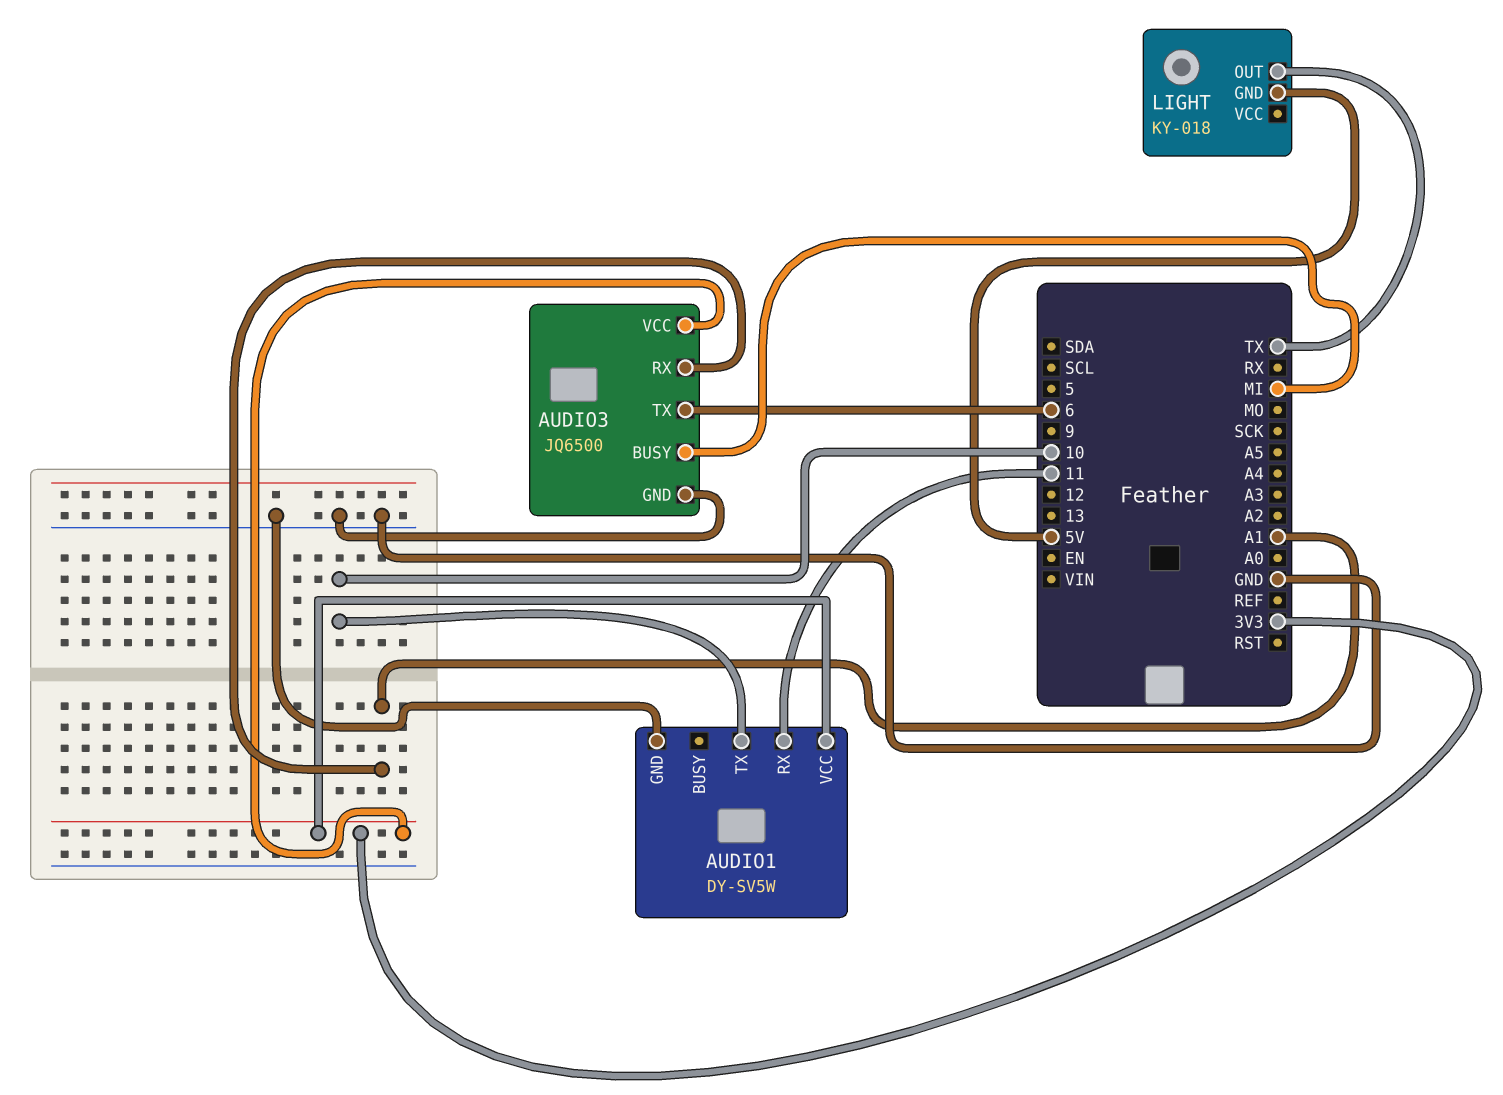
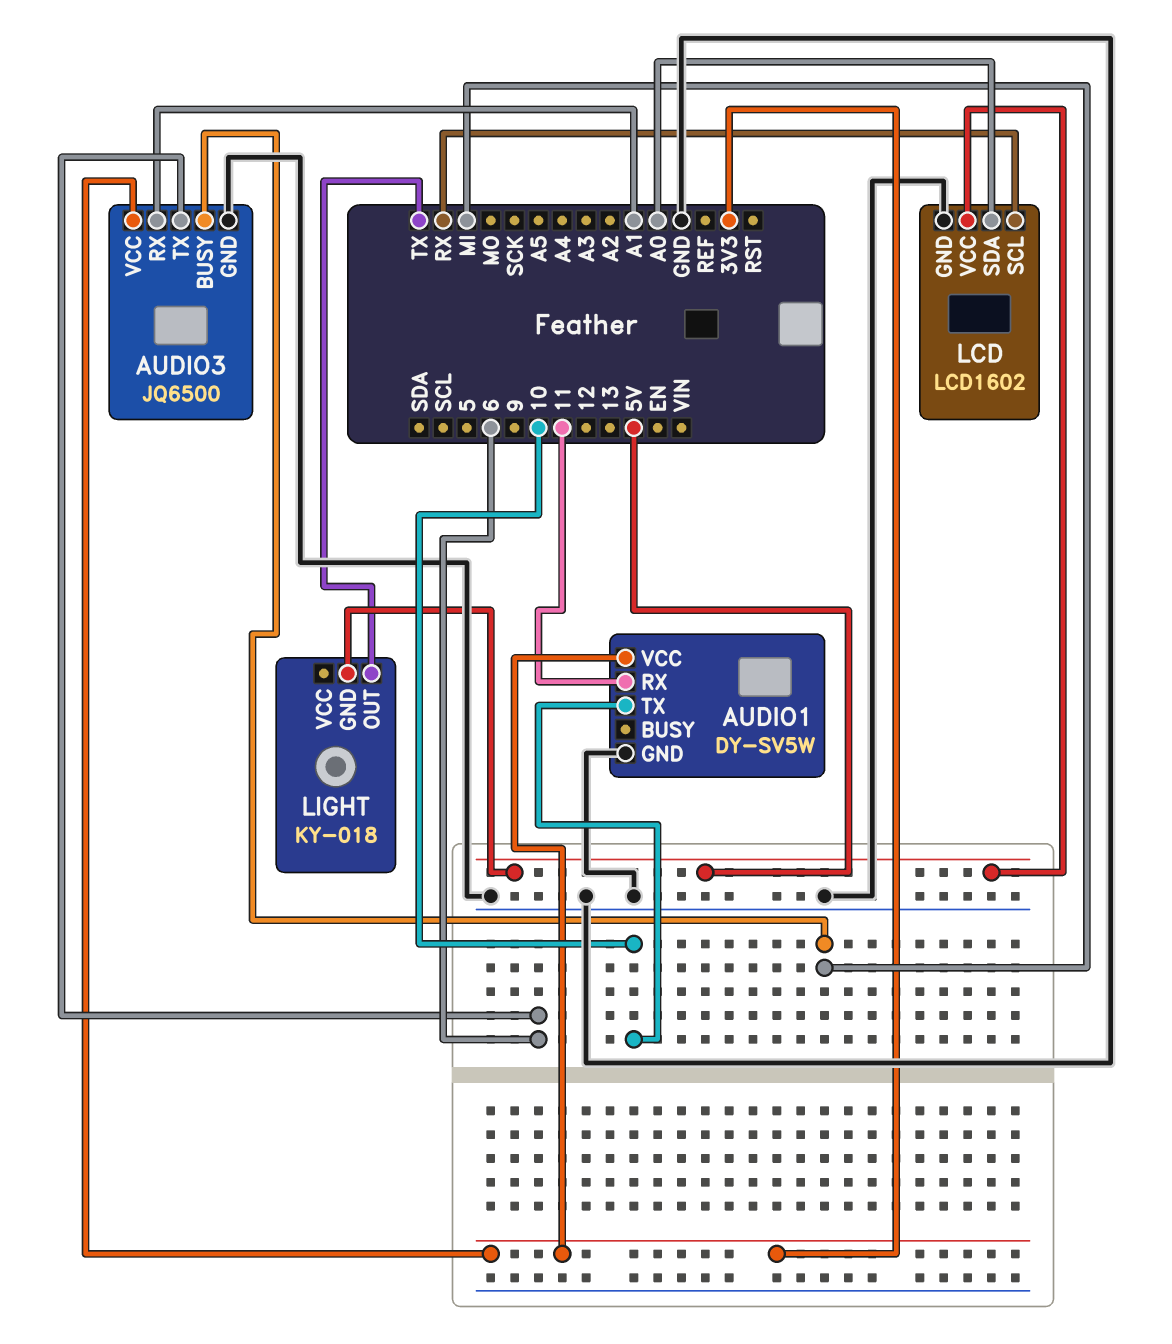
LCD: none -> LCD1602
LCD pin GND: none -> GND
LCD pin SCL: none -> RX
LCD pin SDA: none -> A0
LCD pin VCC: none -> 5V

